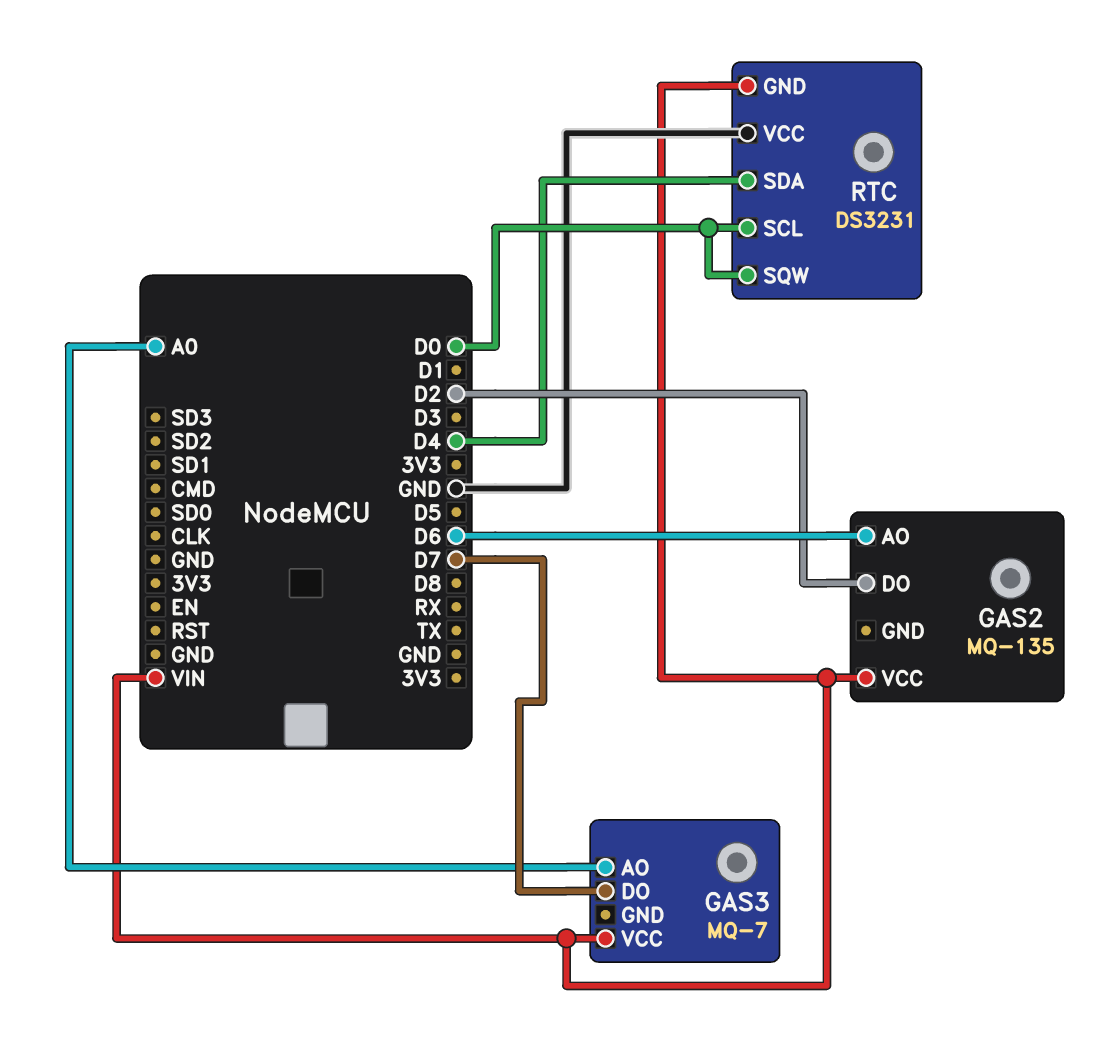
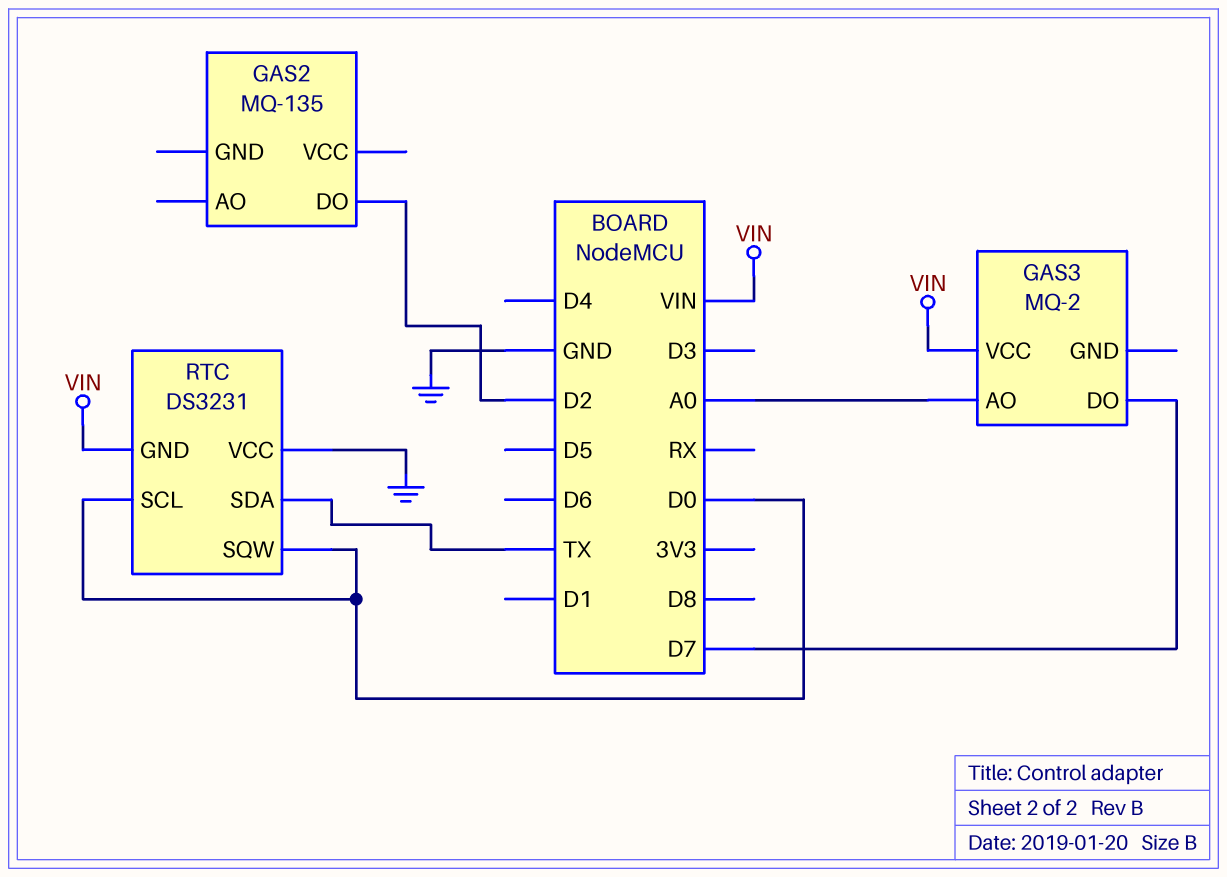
GAS2 pin AO: D6 -> none
GAS2 pin VCC: VIN -> none
GAS3: MQ-7 -> MQ-2
RTC pin SDA: D4 -> TX

